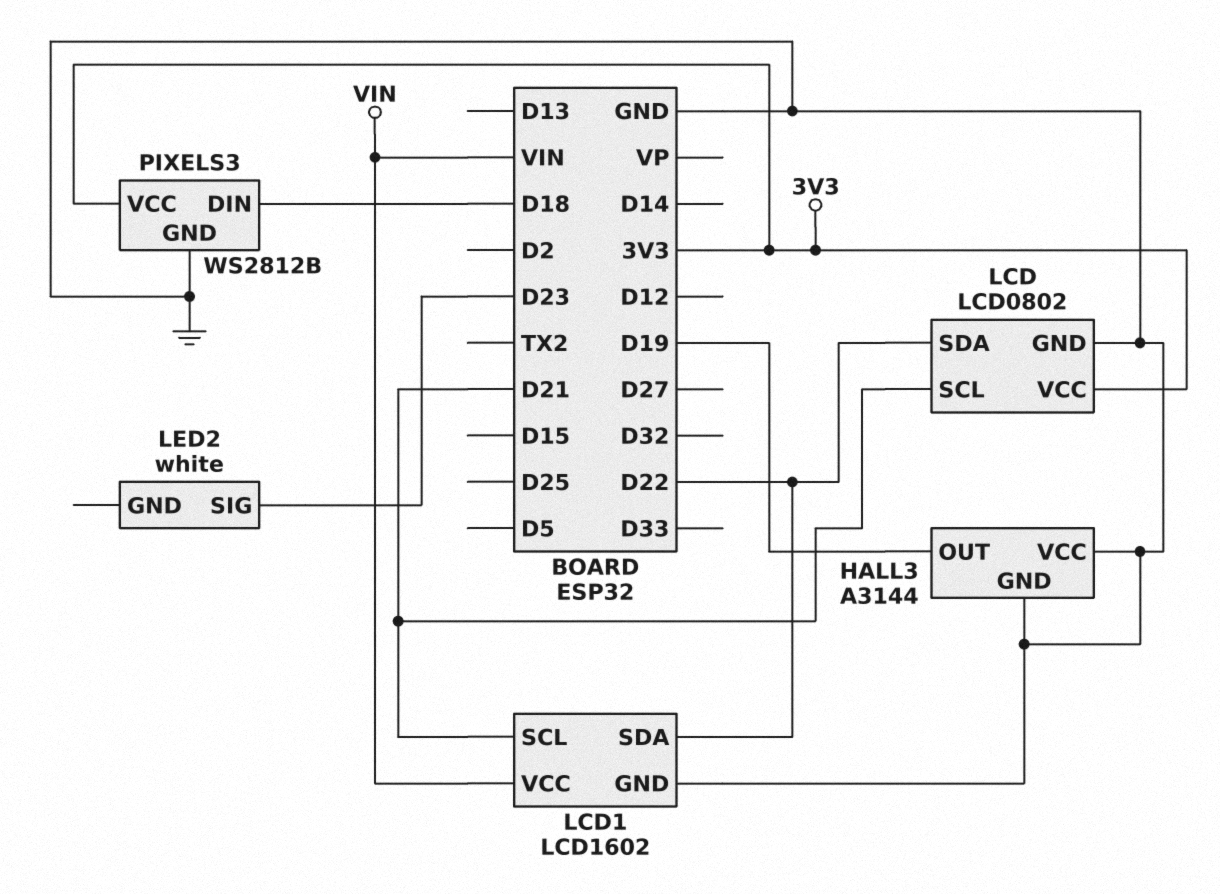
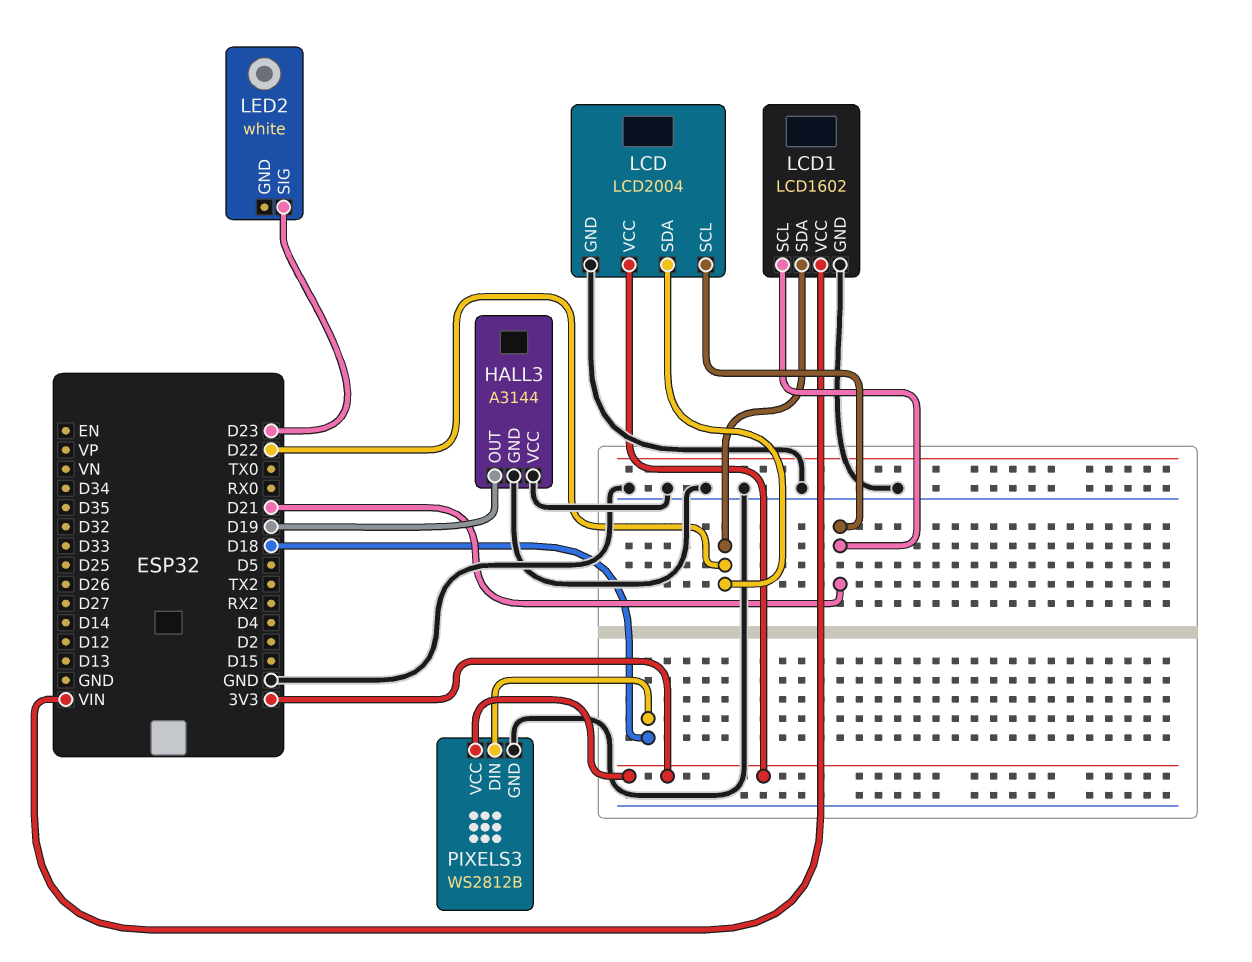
LCD: LCD0802 -> LCD2004

